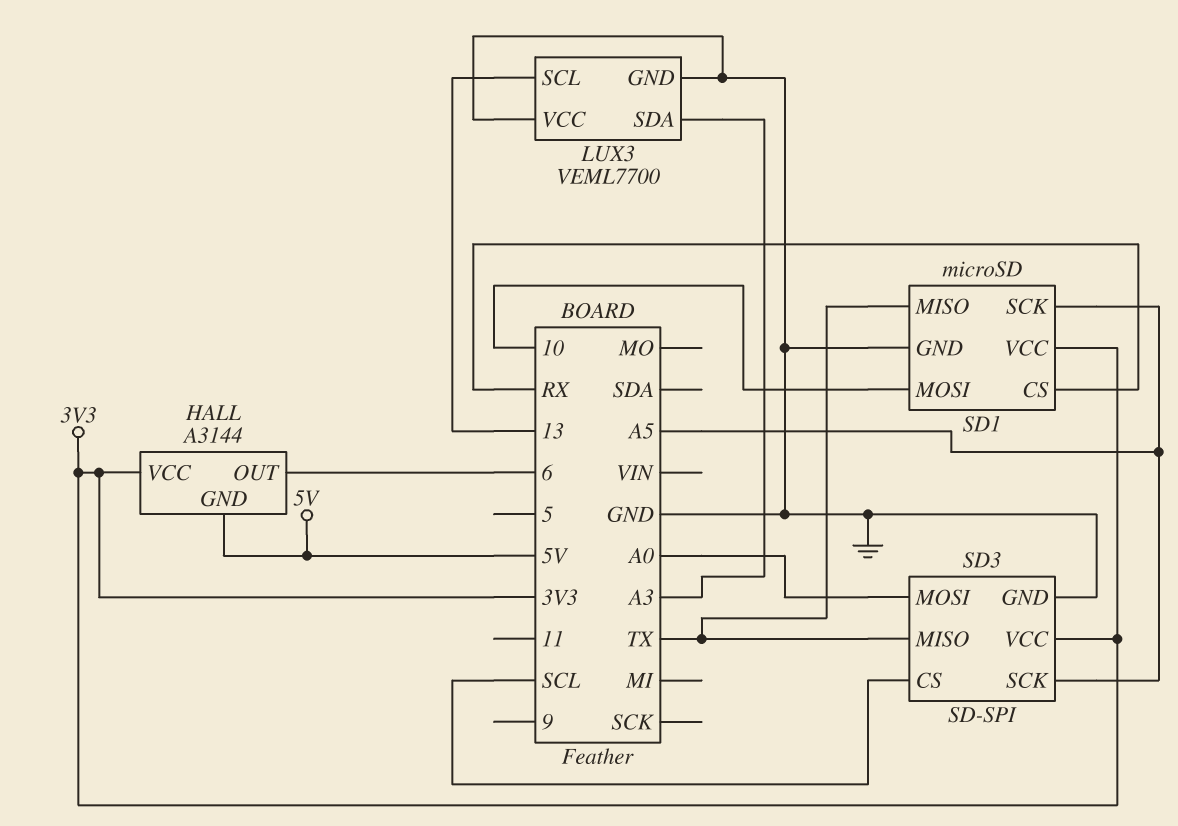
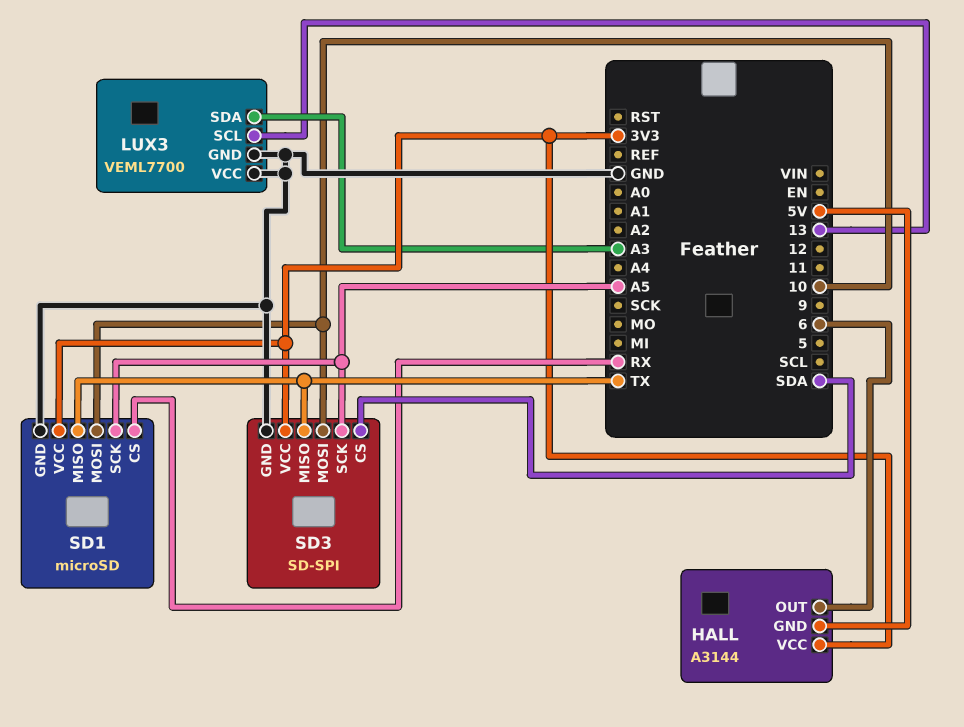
SD3 pin CS: SCL -> SDA
SD3 pin MOSI: A0 -> 10

